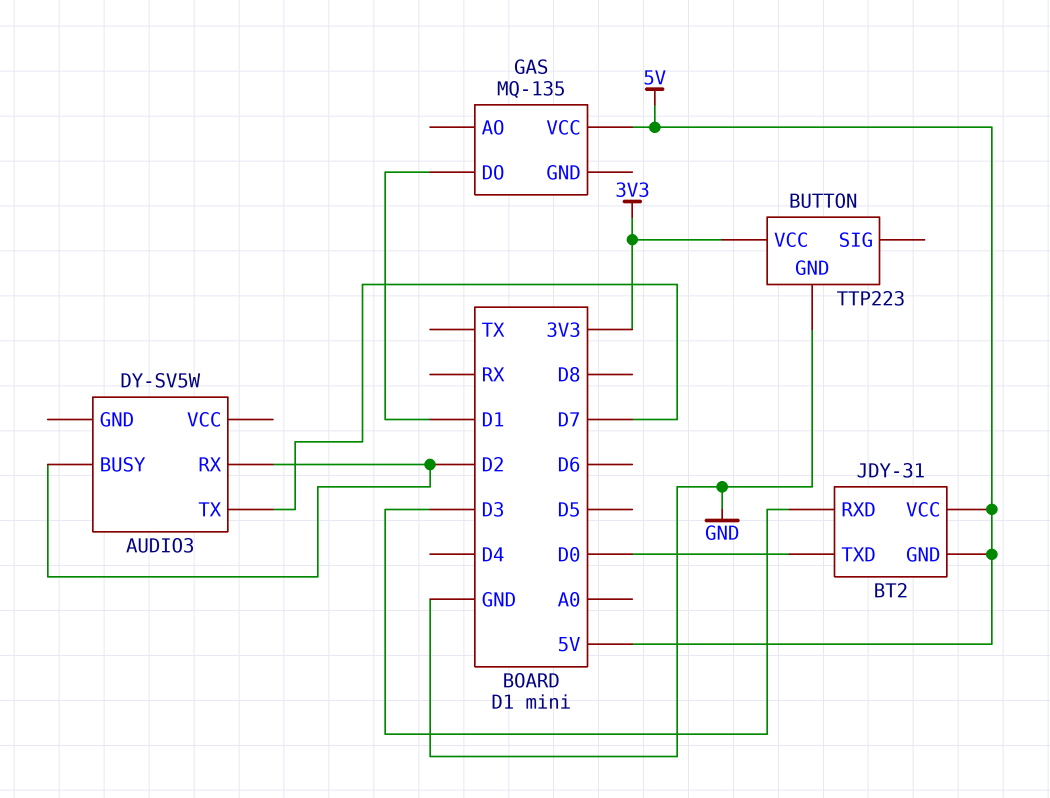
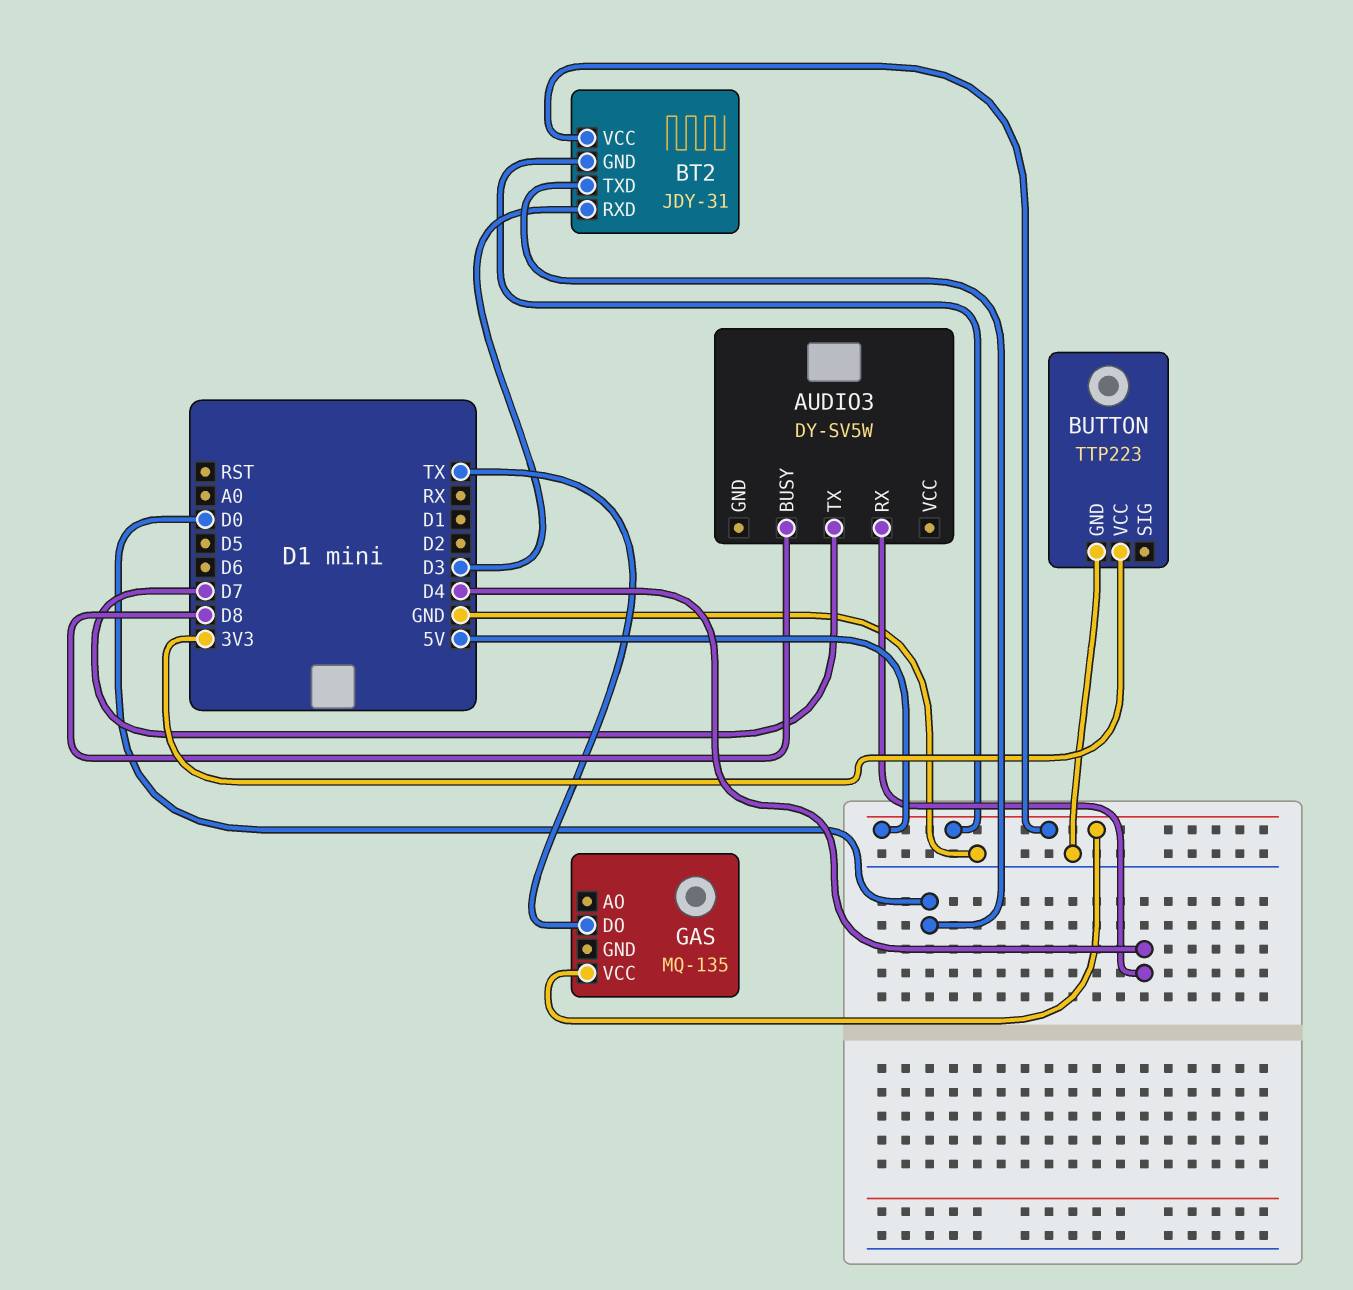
AUDIO3 pin BUSY: D2 -> D8
AUDIO3 pin RX: D2 -> D4
GAS pin DO: D1 -> TX

